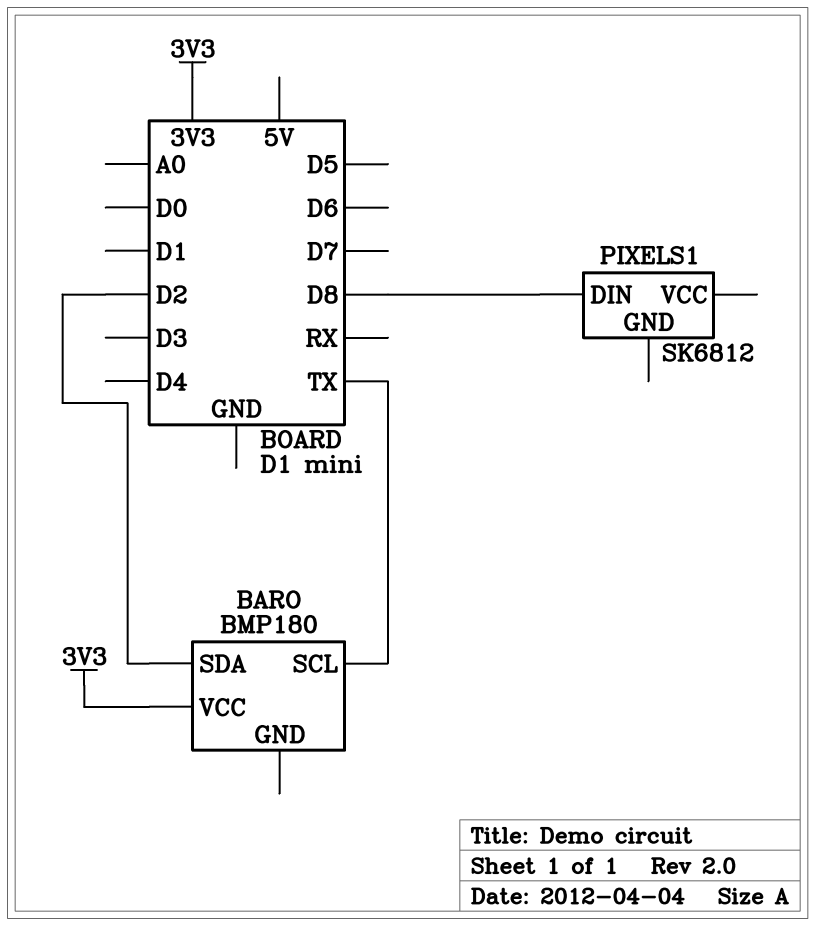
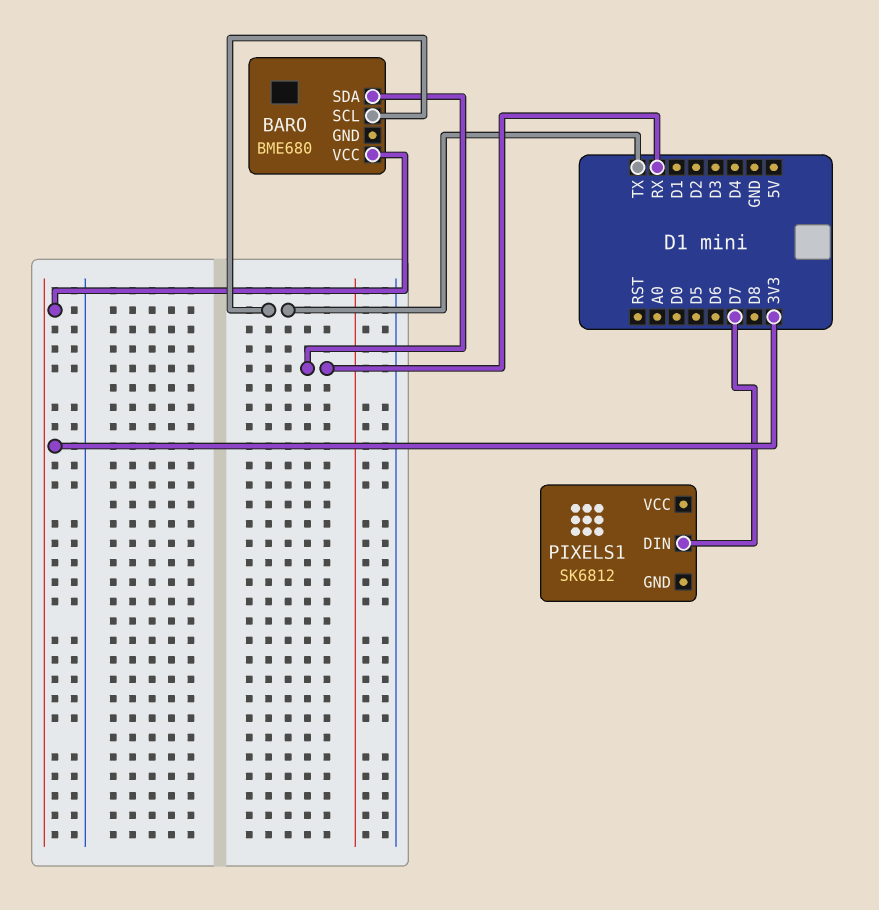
BARO: BMP180 -> BME680
BARO pin SDA: D2 -> RX
PIXELS1 pin DIN: D8 -> D7

